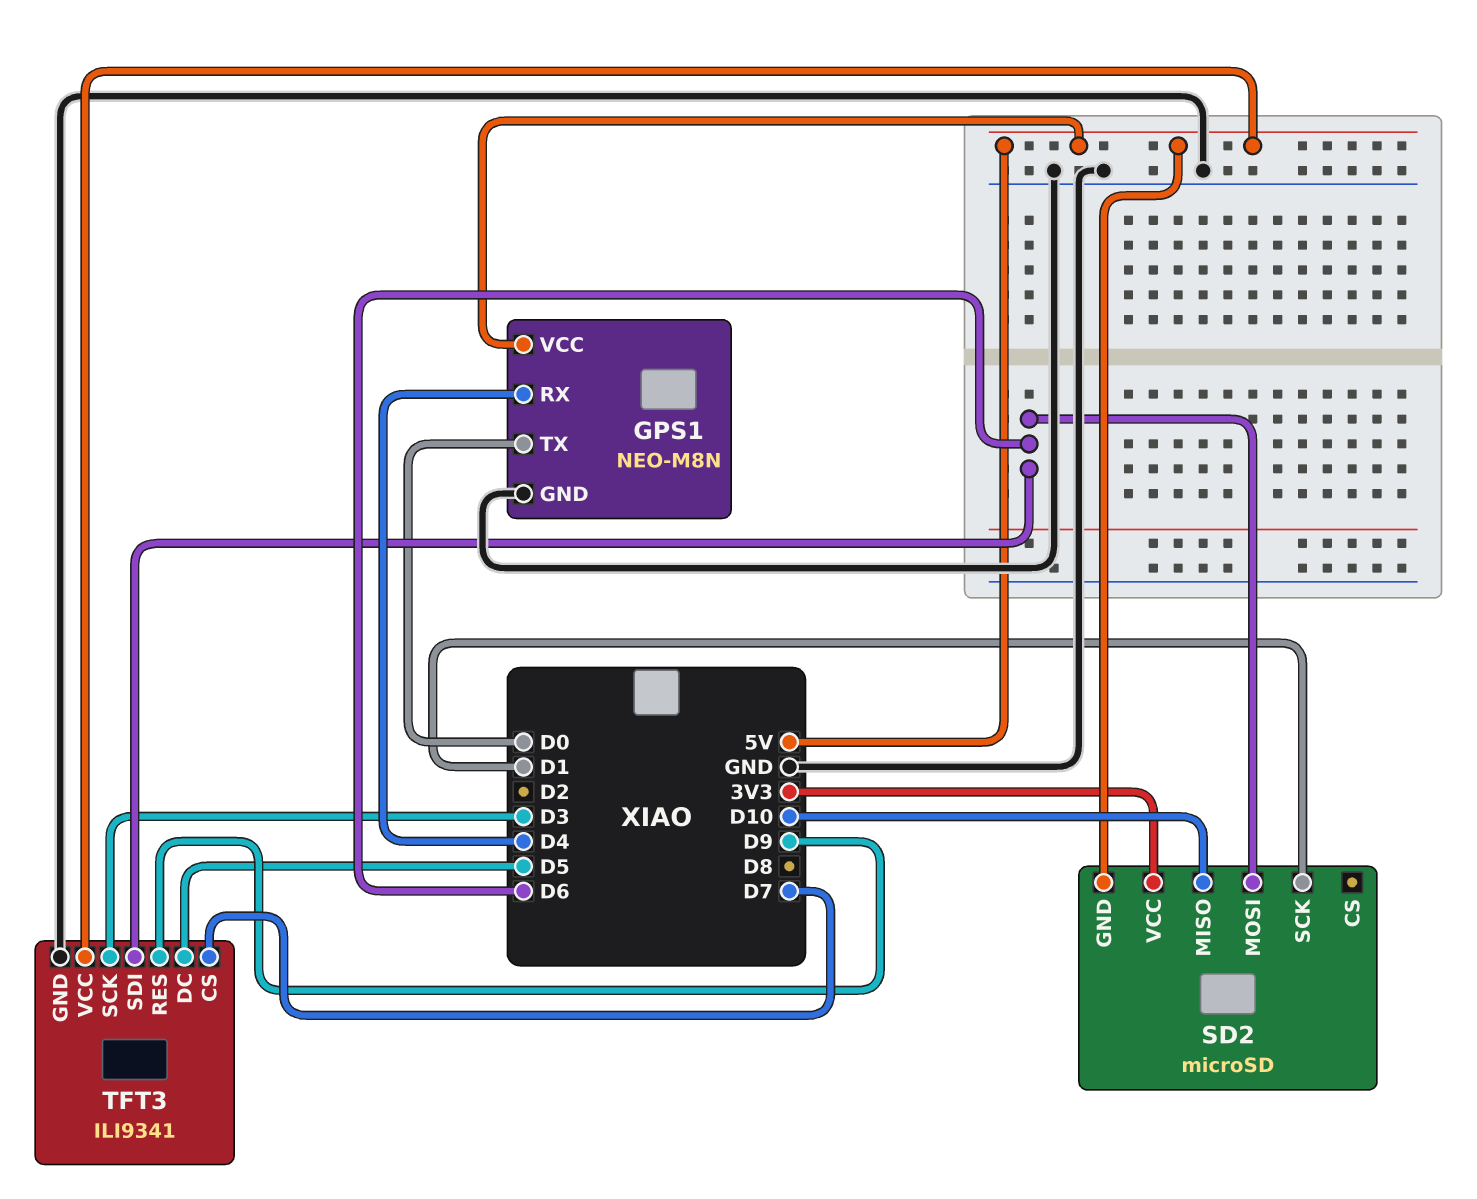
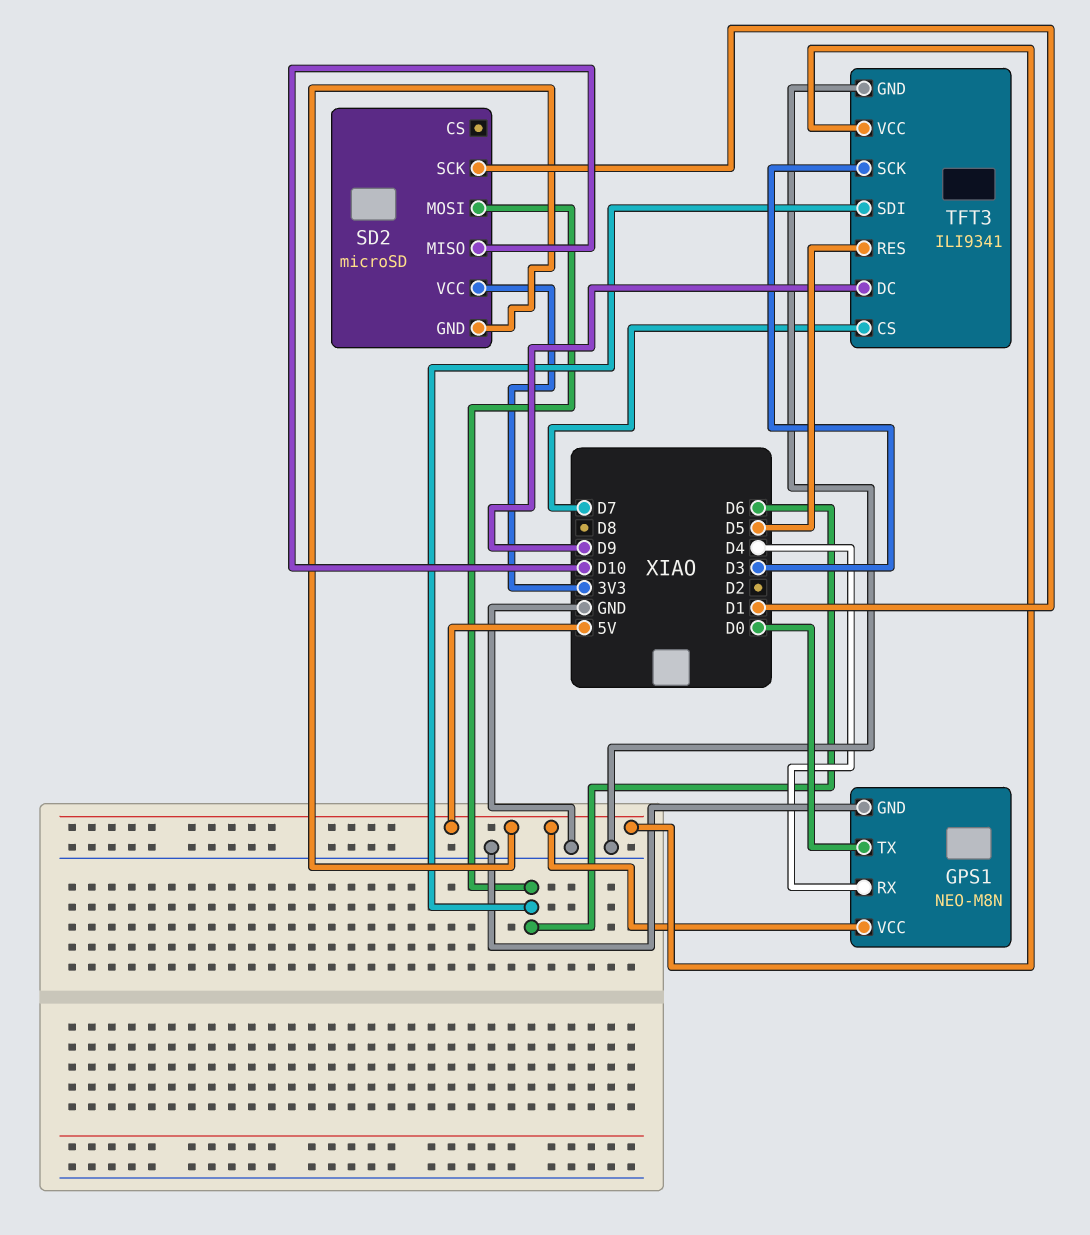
TFT3 pin DC: D5 -> D9
TFT3 pin RES: D9 -> D5

